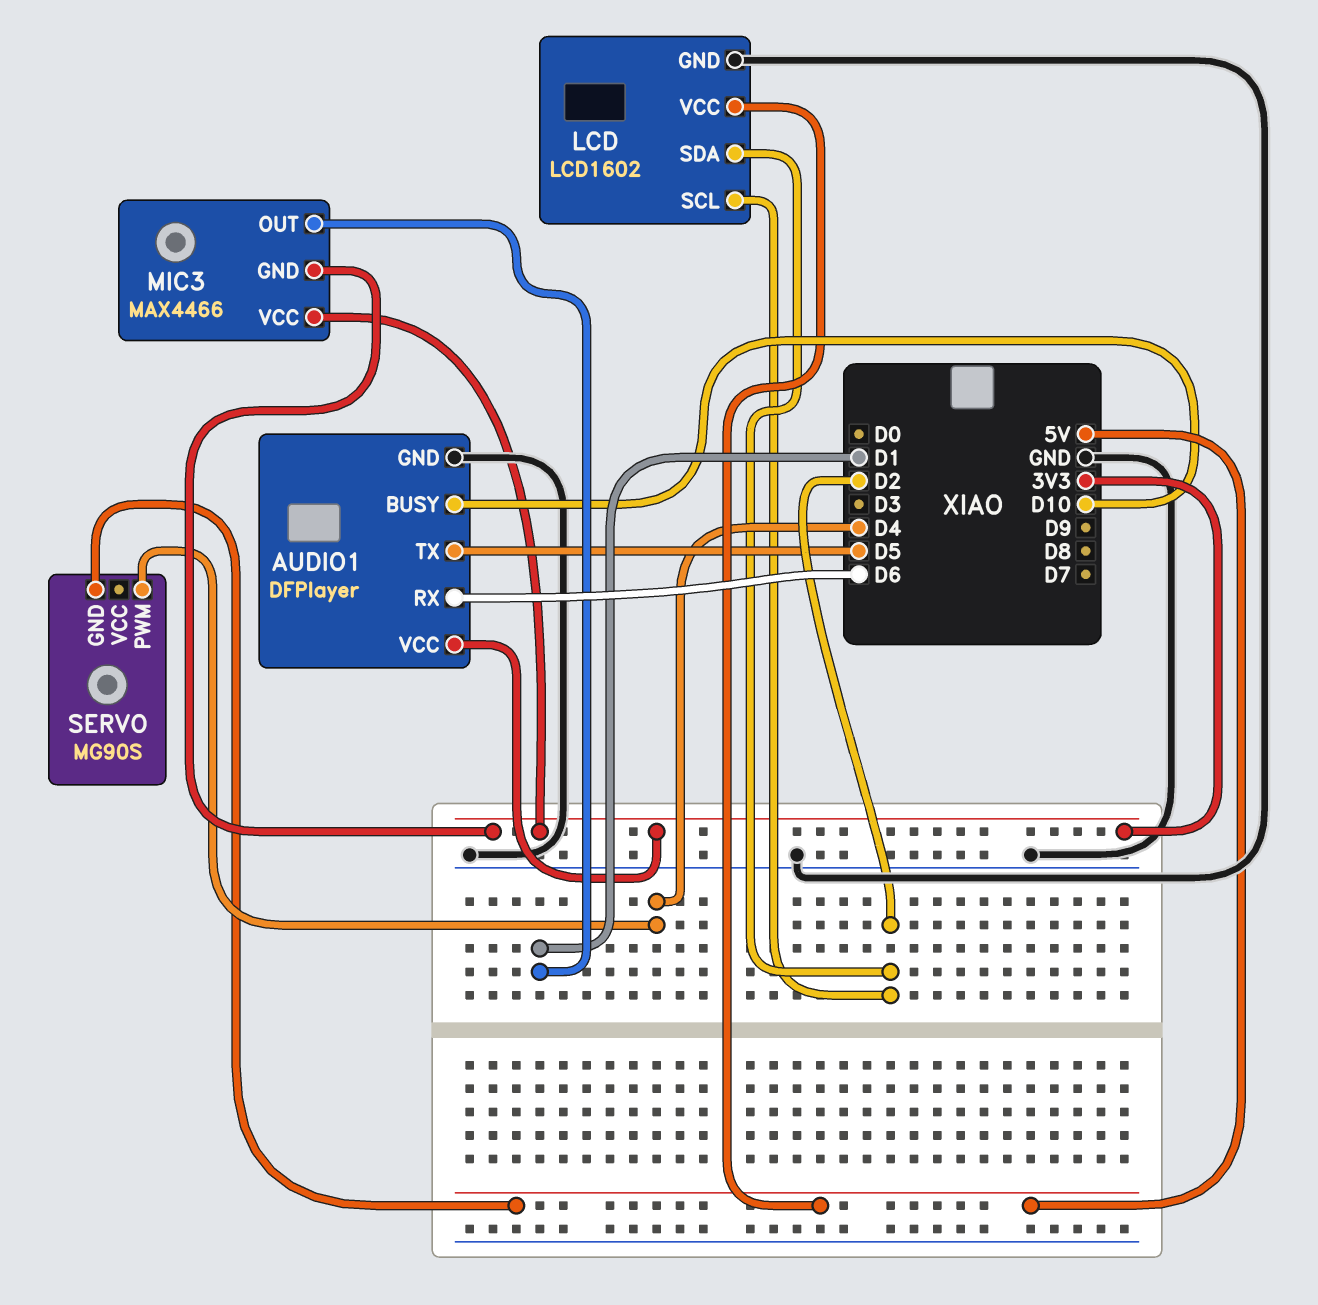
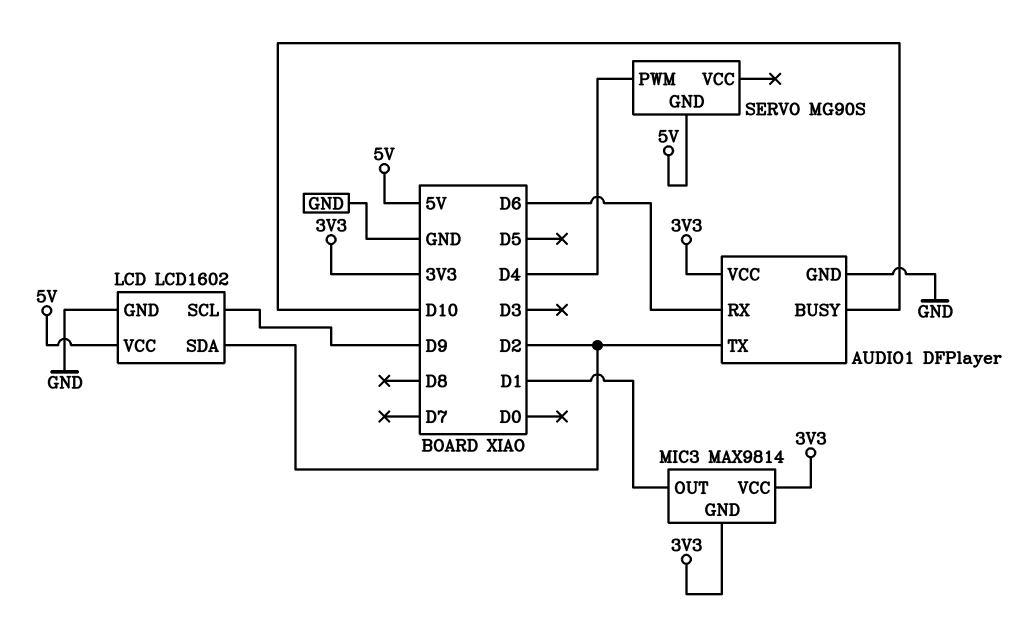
AUDIO1 pin TX: D5 -> D2
LCD pin SCL: D2 -> D9
MIC3: MAX4466 -> MAX9814

